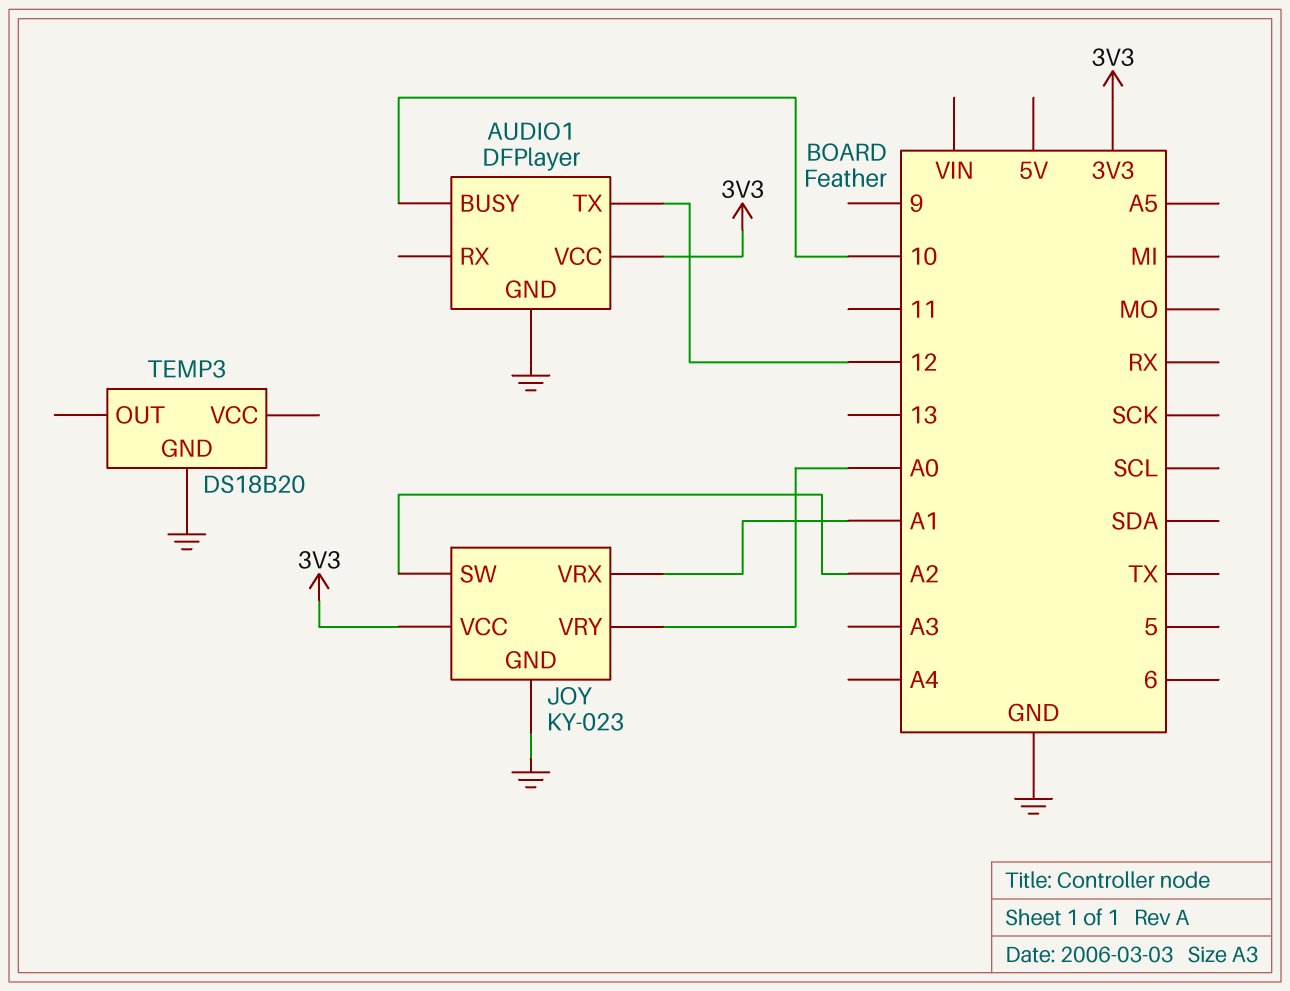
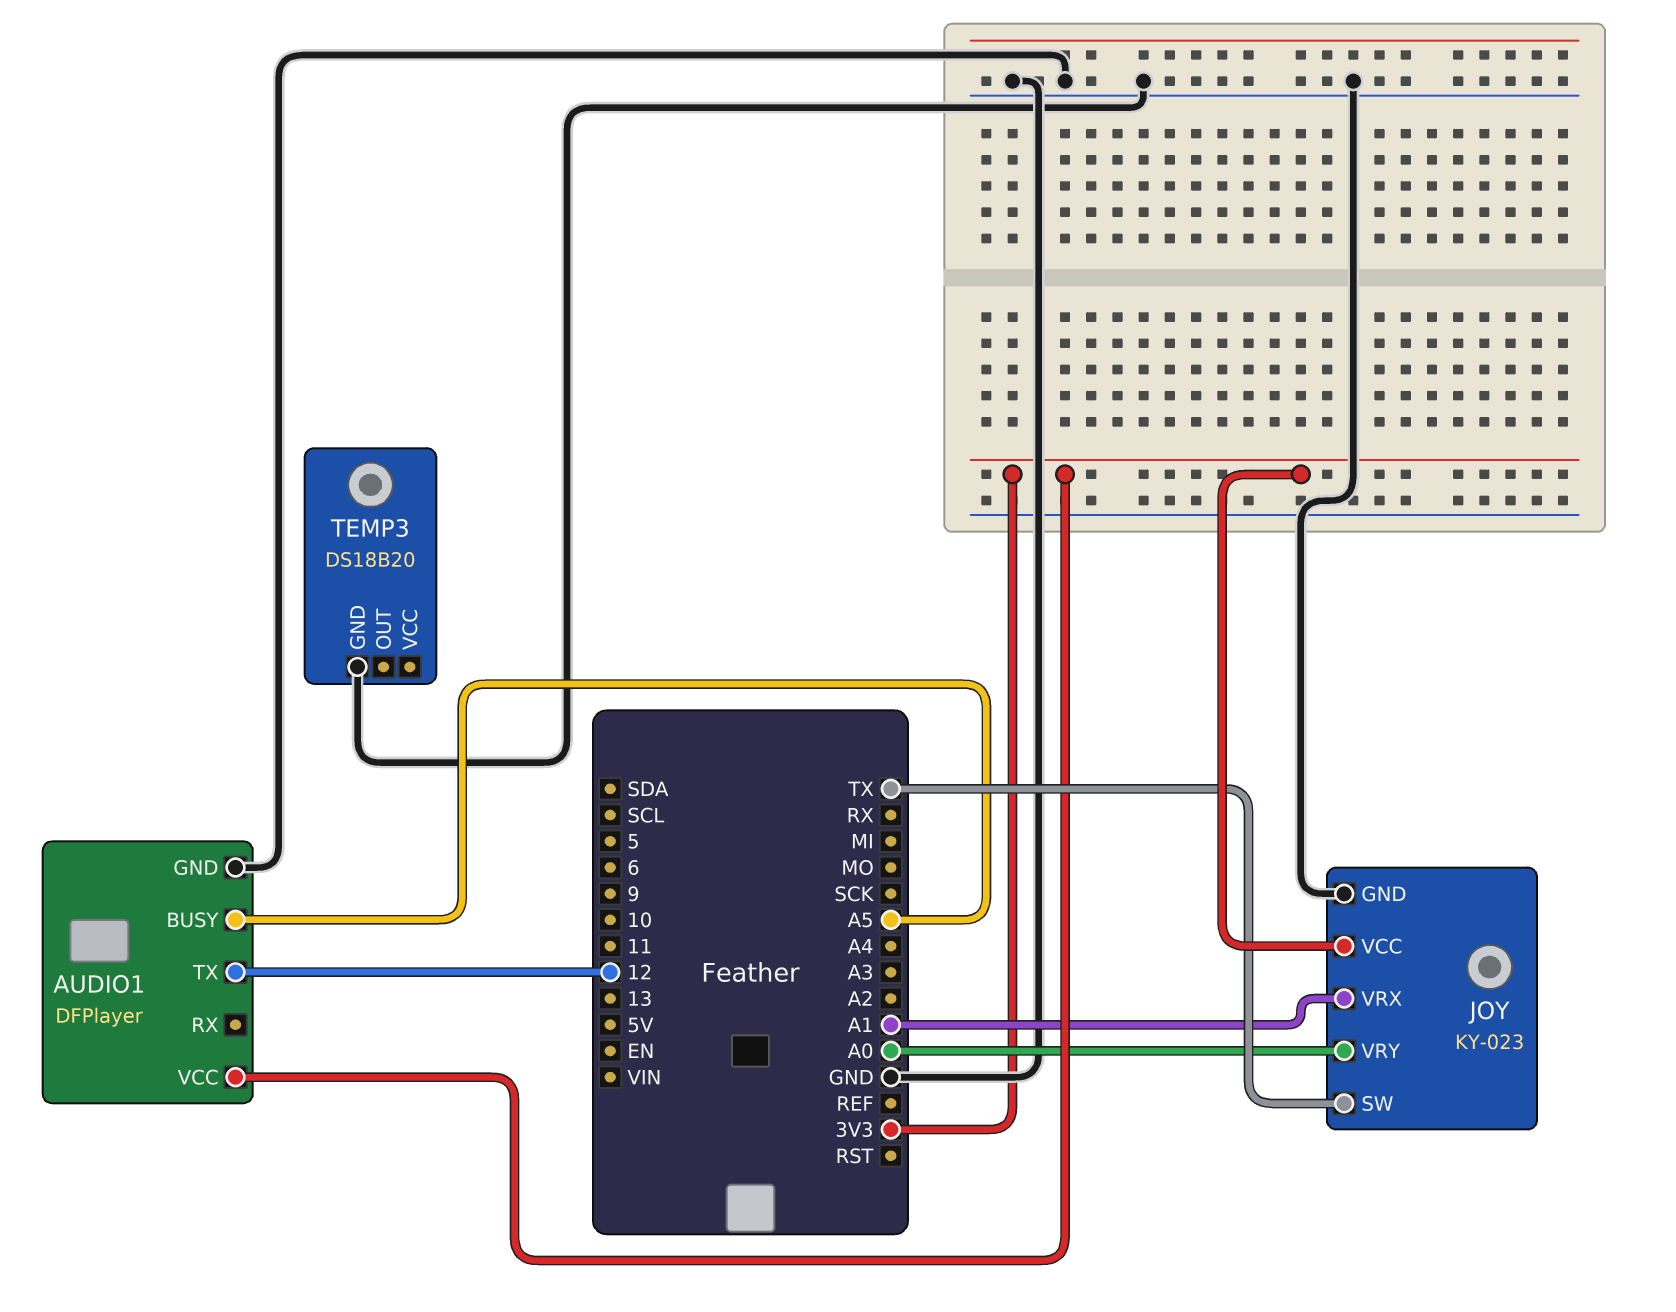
AUDIO1 pin BUSY: 10 -> A5
JOY pin SW: A2 -> TX

